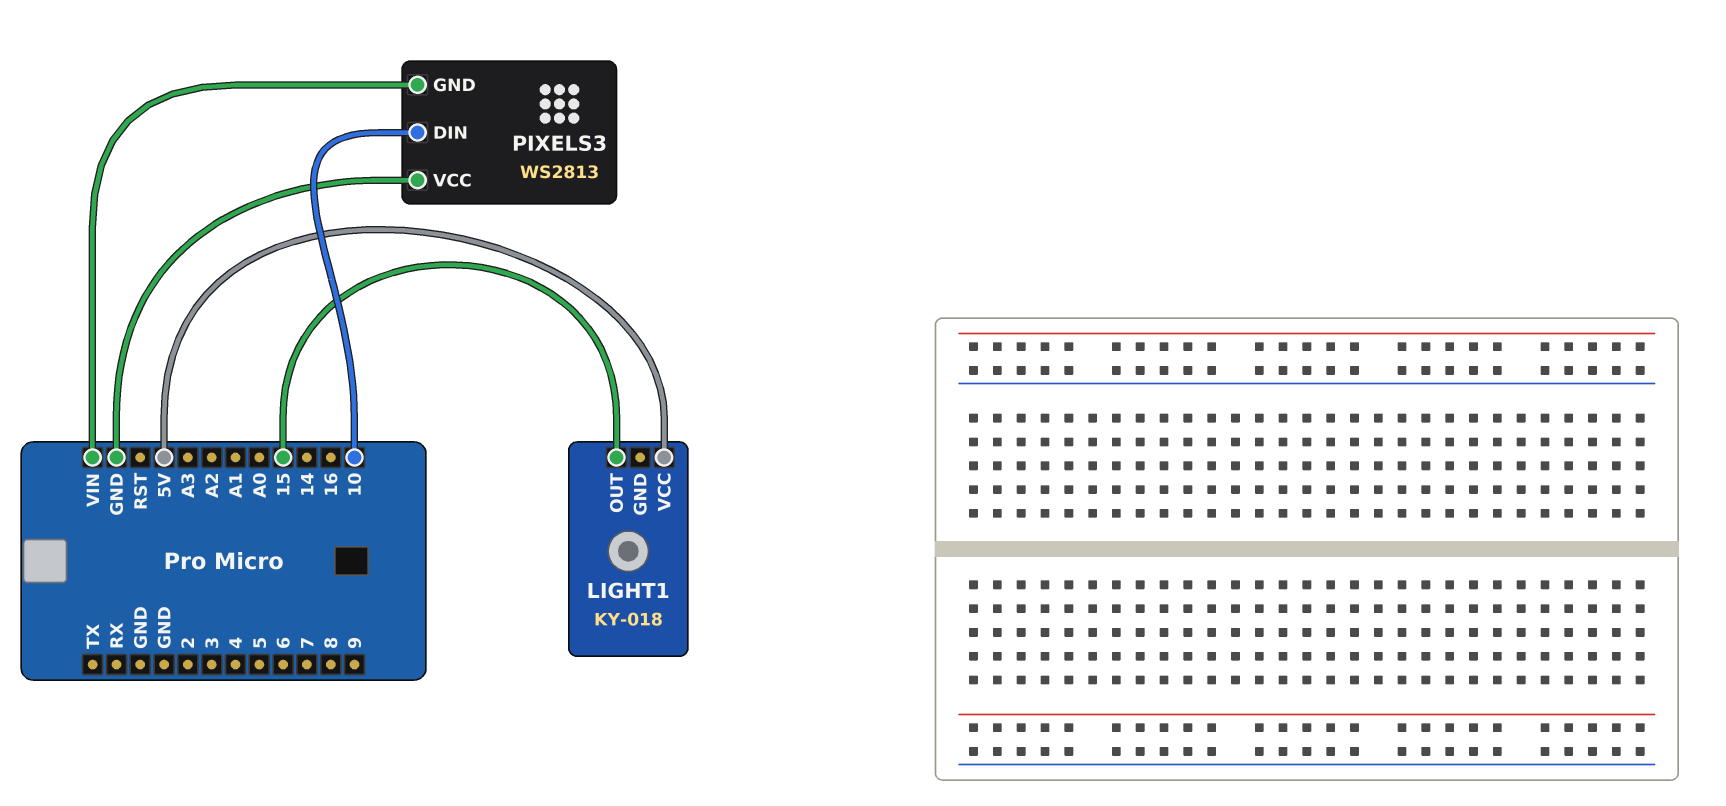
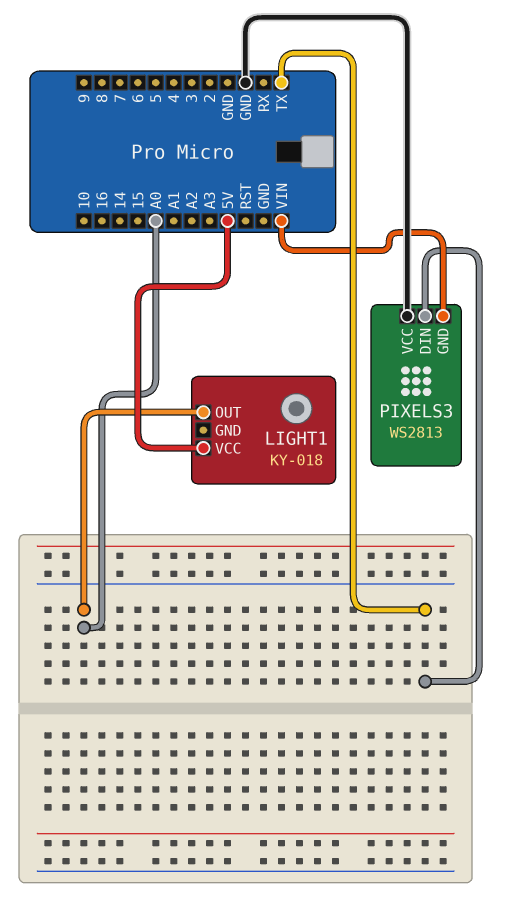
LIGHT1 pin OUT: 15 -> A0
PIXELS3 pin DIN: 10 -> TX

